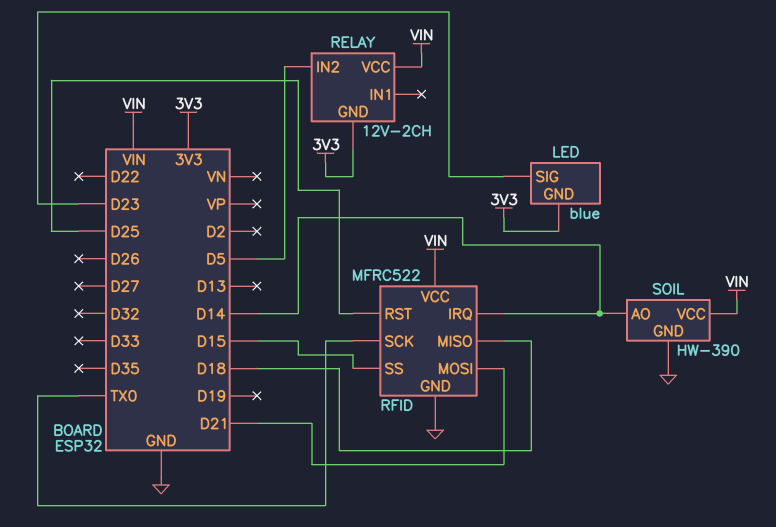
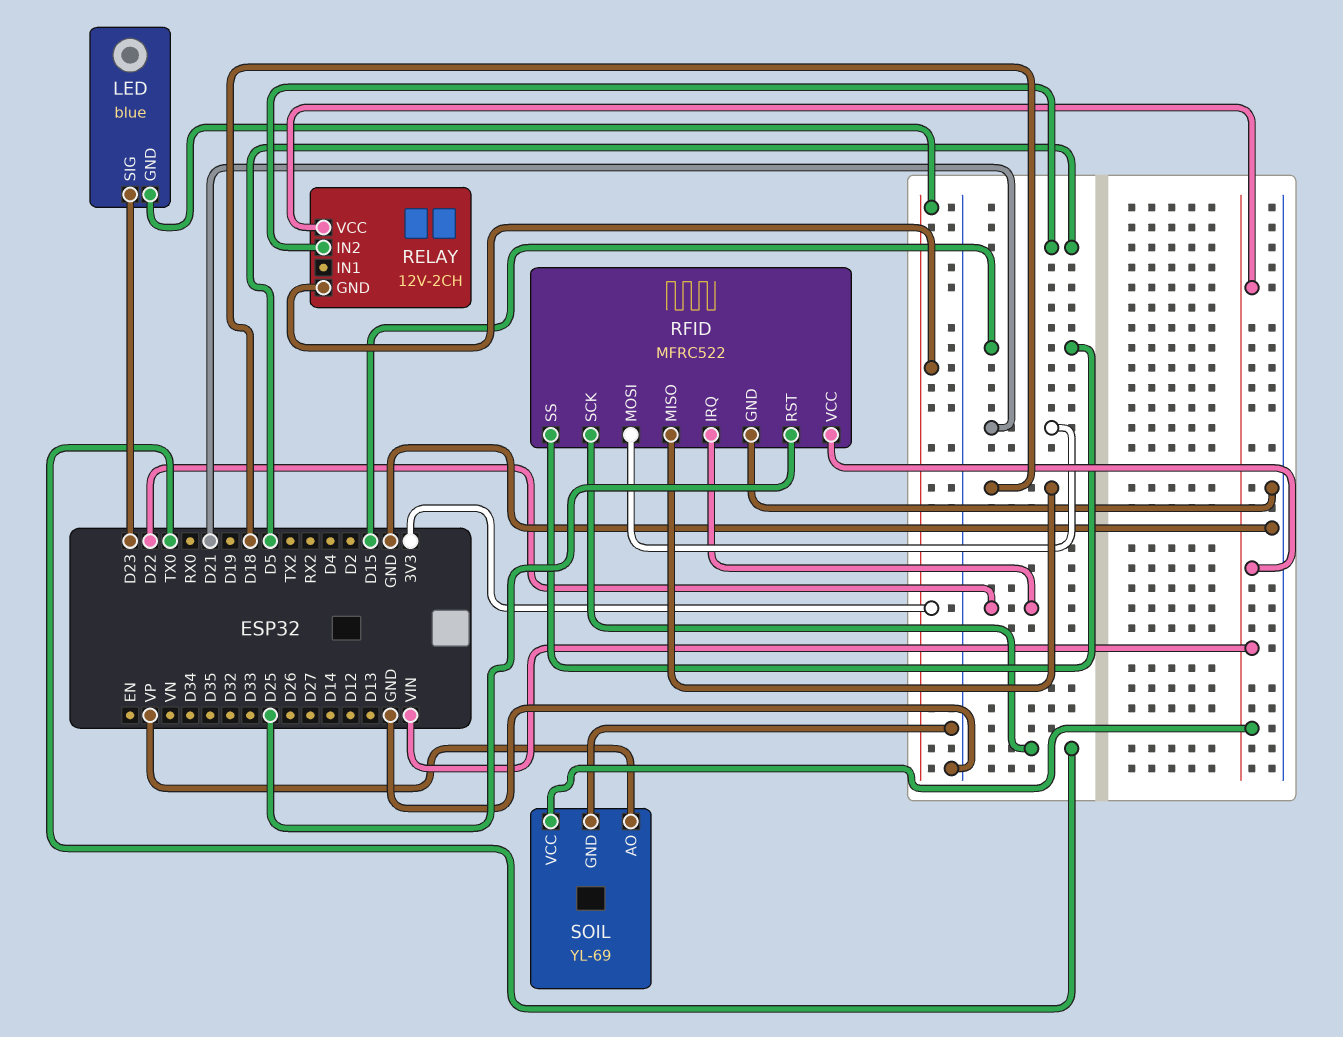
RFID pin IRQ: D14 -> D22
SOIL: HW-390 -> YL-69
SOIL pin AO: D14 -> VP

